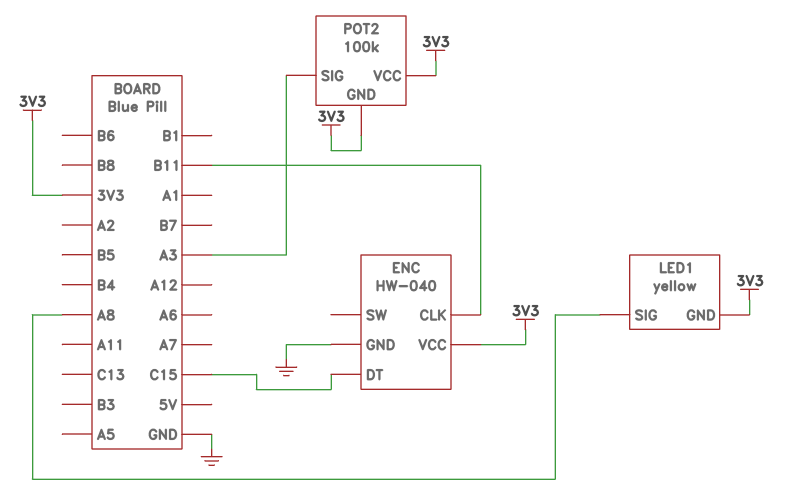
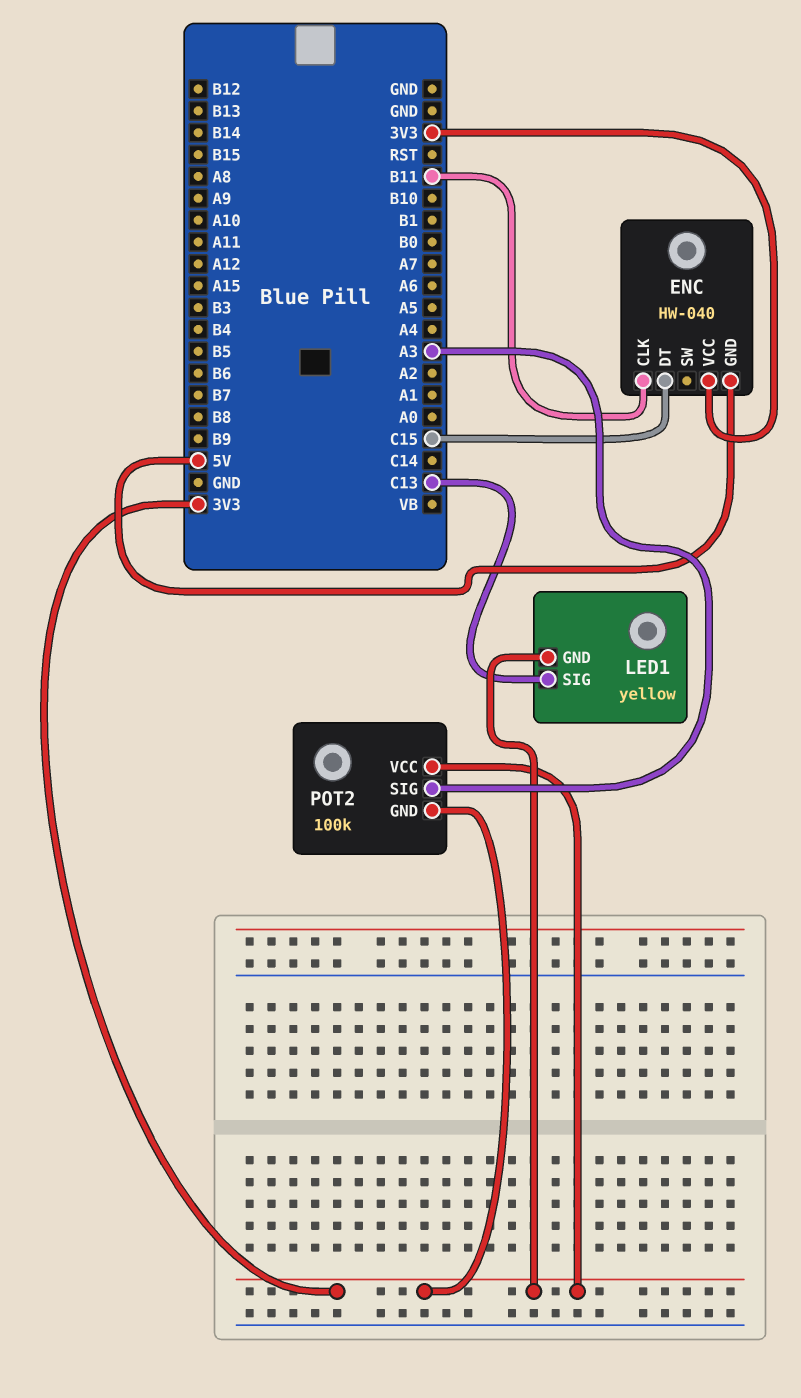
ENC pin GND: GND -> 5V
LED1 pin SIG: A8 -> C13

